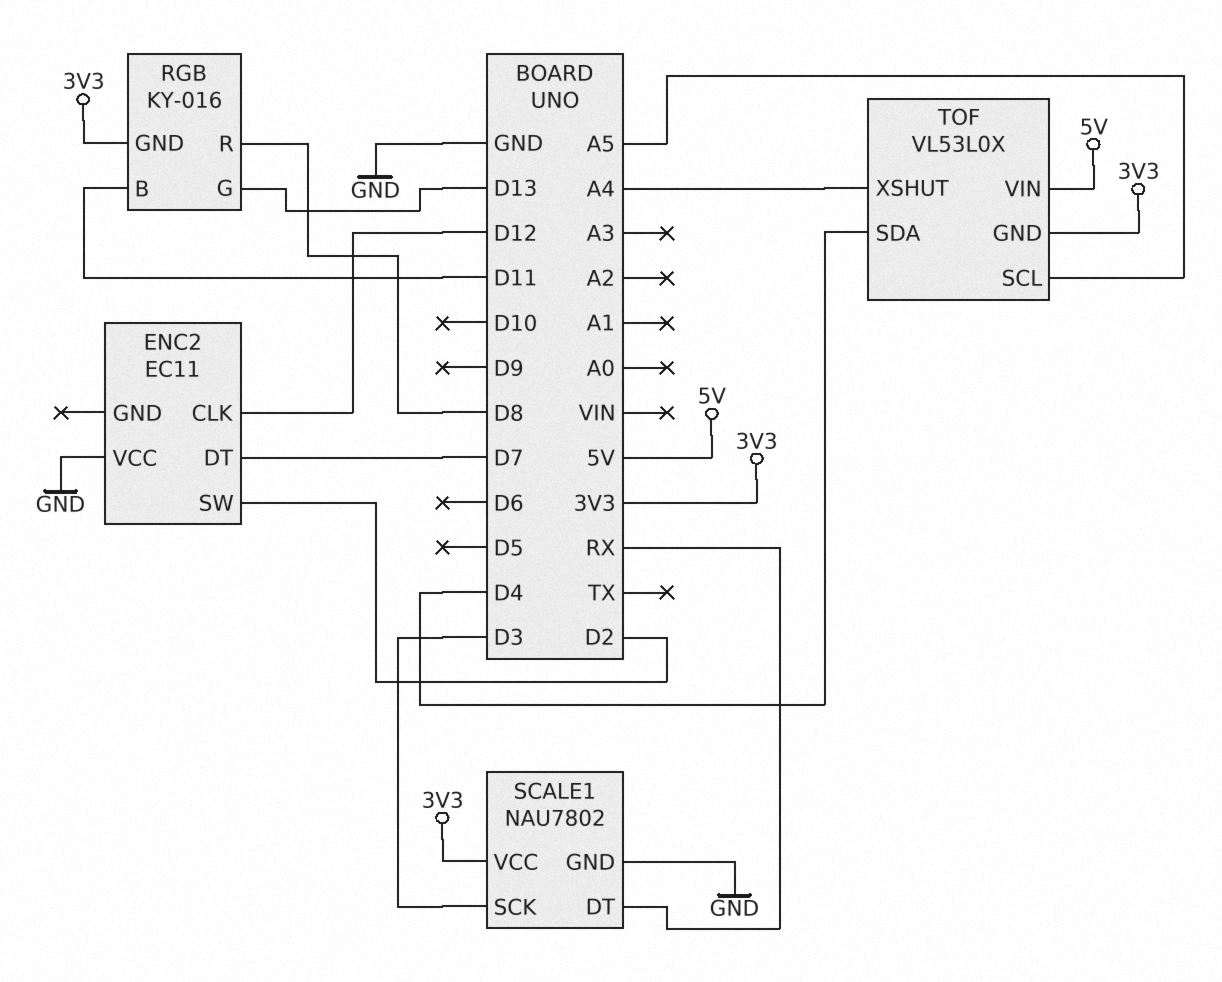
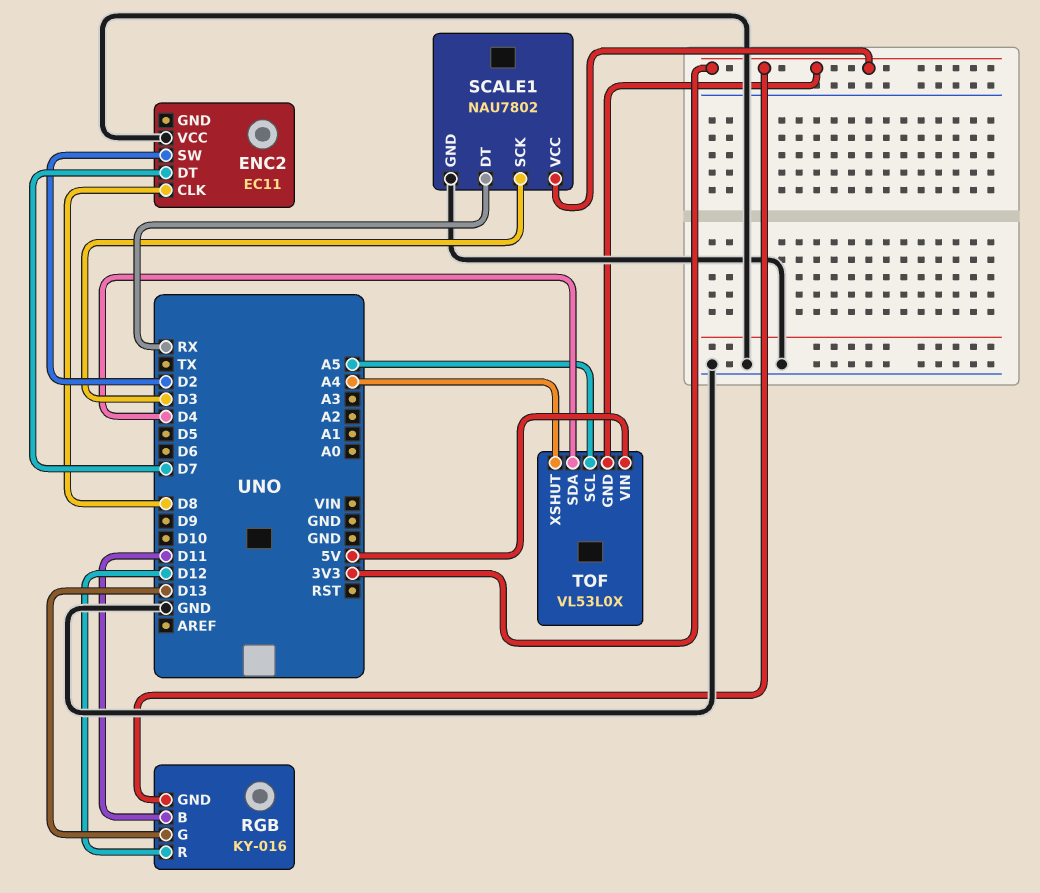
ENC2 pin CLK: D12 -> D8
RGB pin R: D8 -> D12

